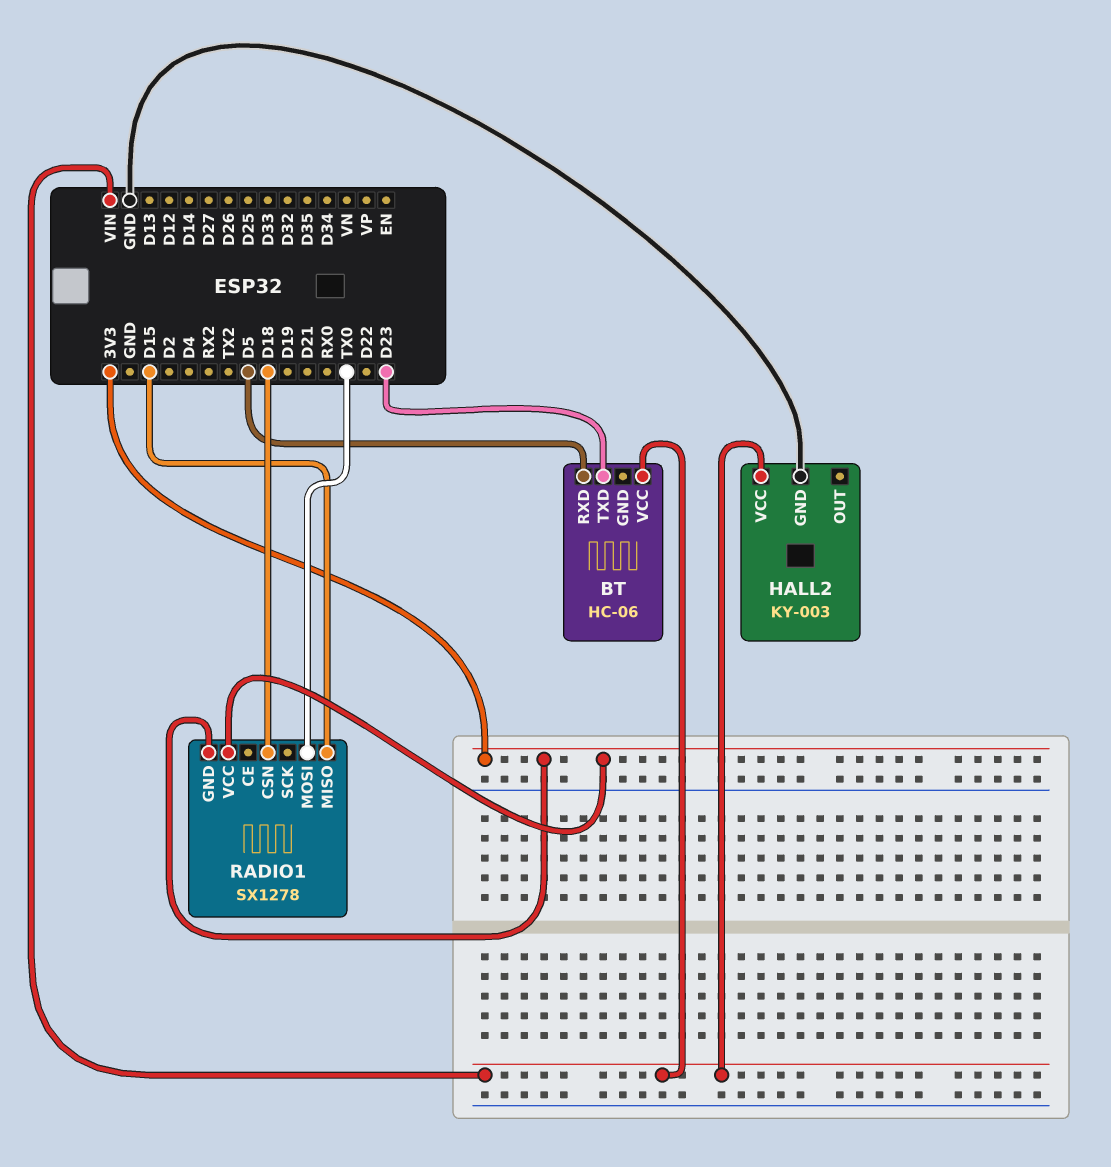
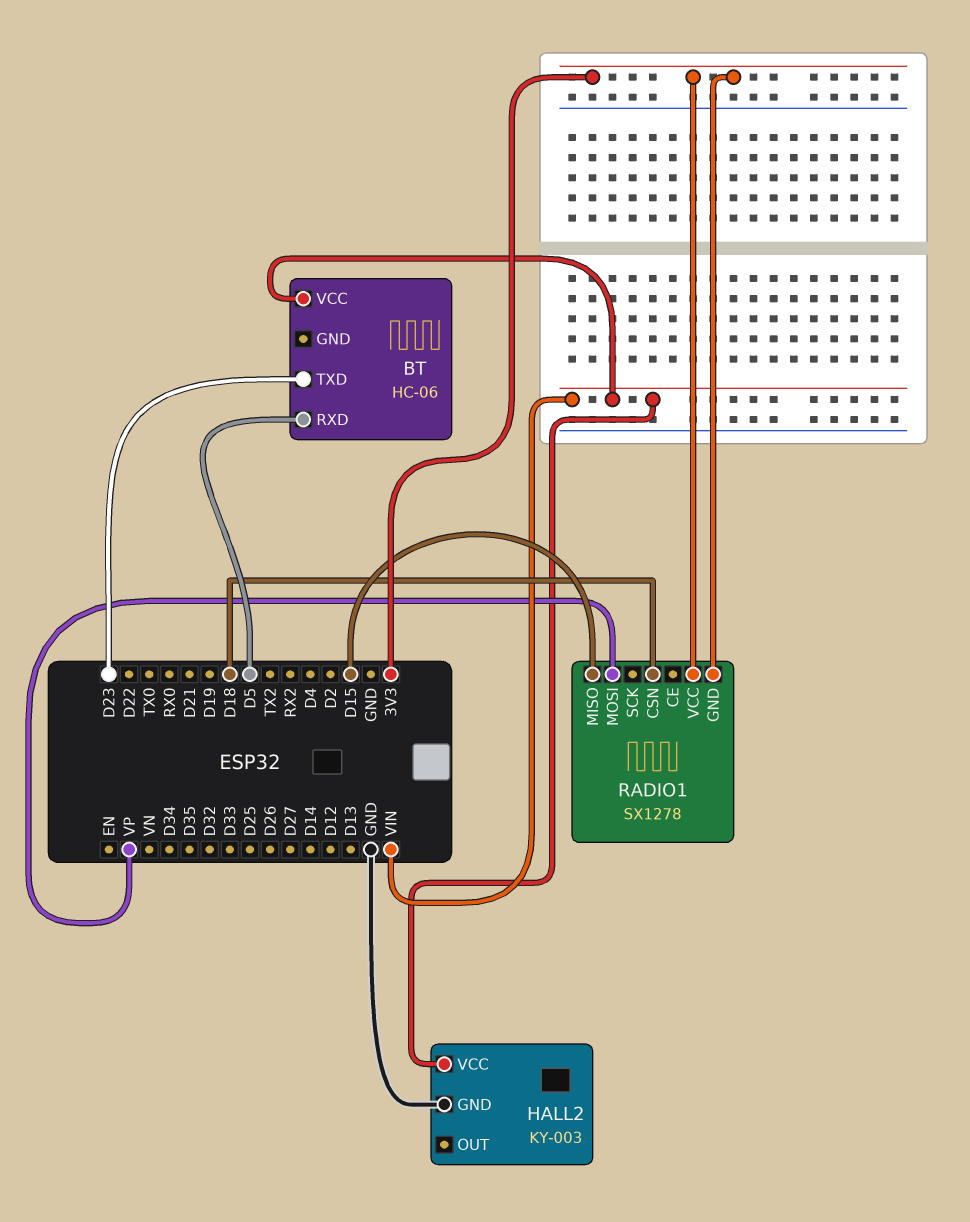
RADIO1 pin MOSI: TX0 -> VP

